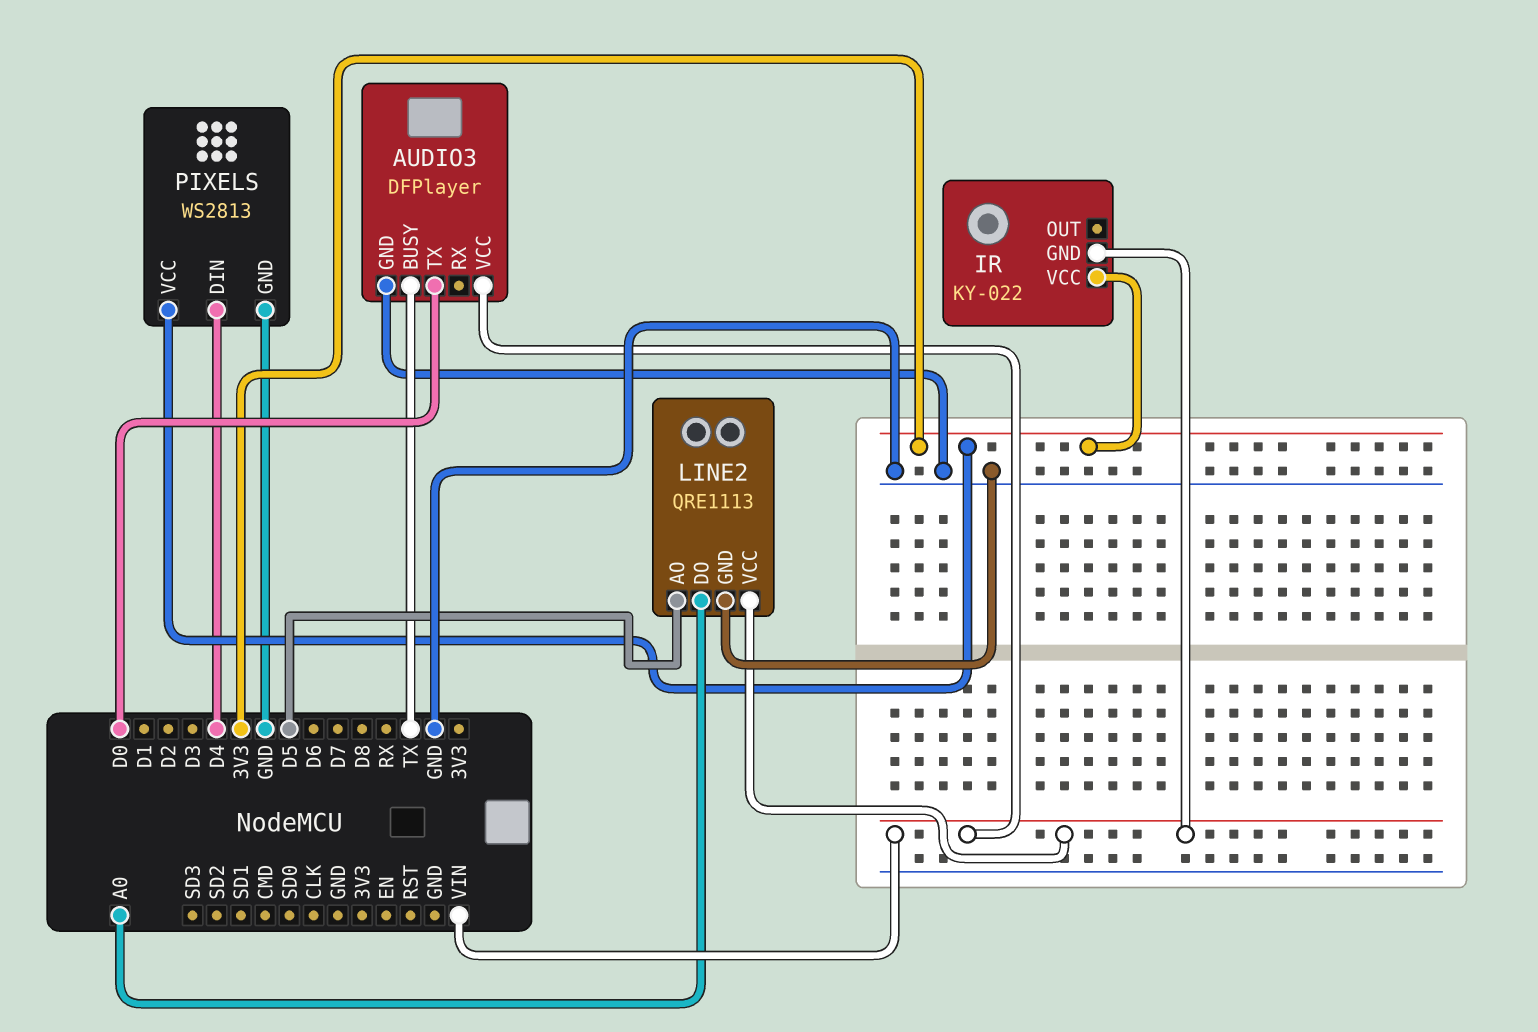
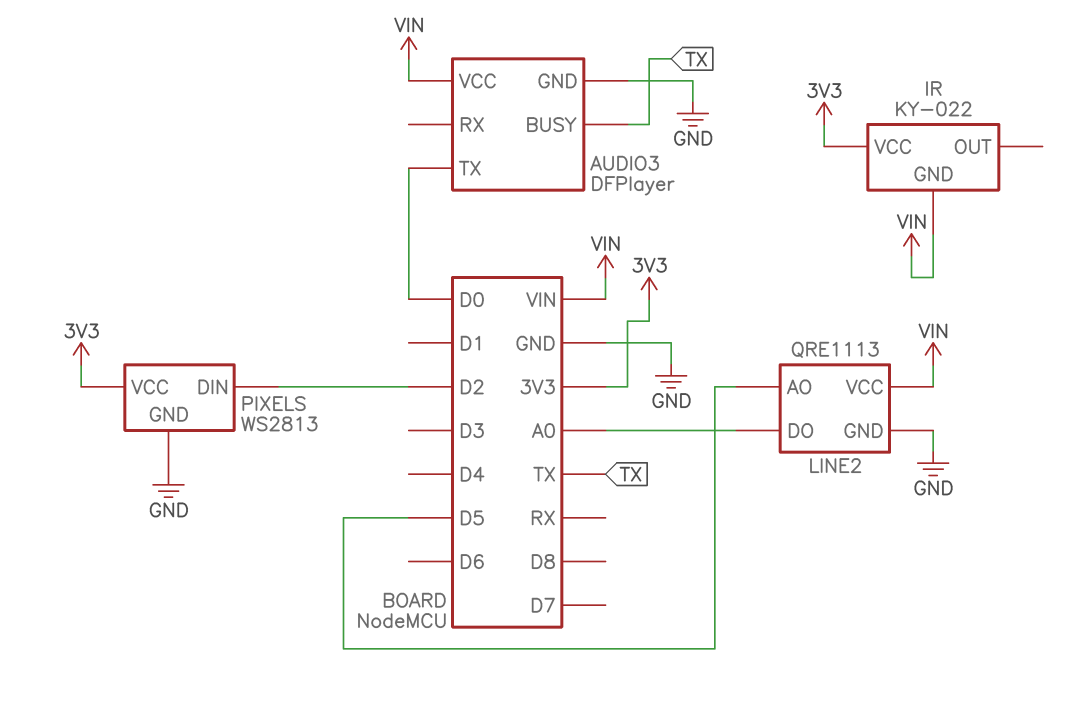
PIXELS pin DIN: D4 -> D2

